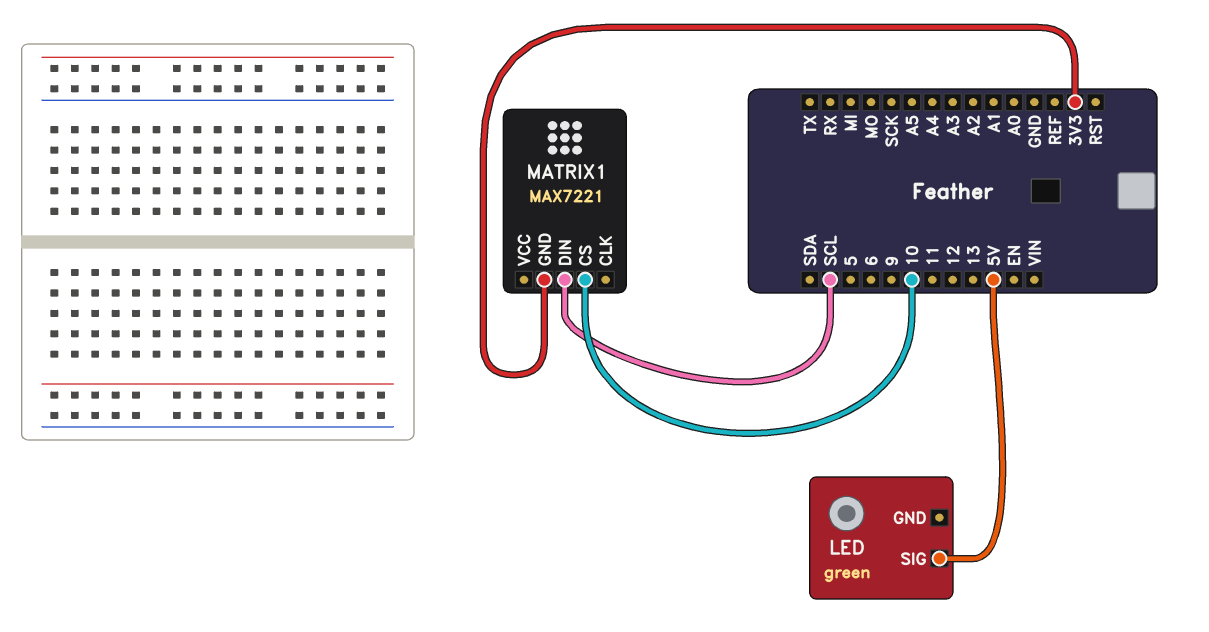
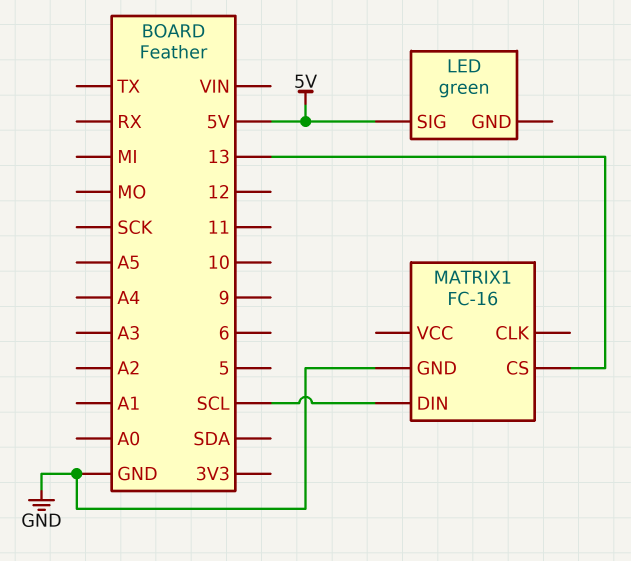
MATRIX1: MAX7221 -> FC-16
MATRIX1 pin CS: 10 -> 13
MATRIX1 pin GND: 3V3 -> GND

